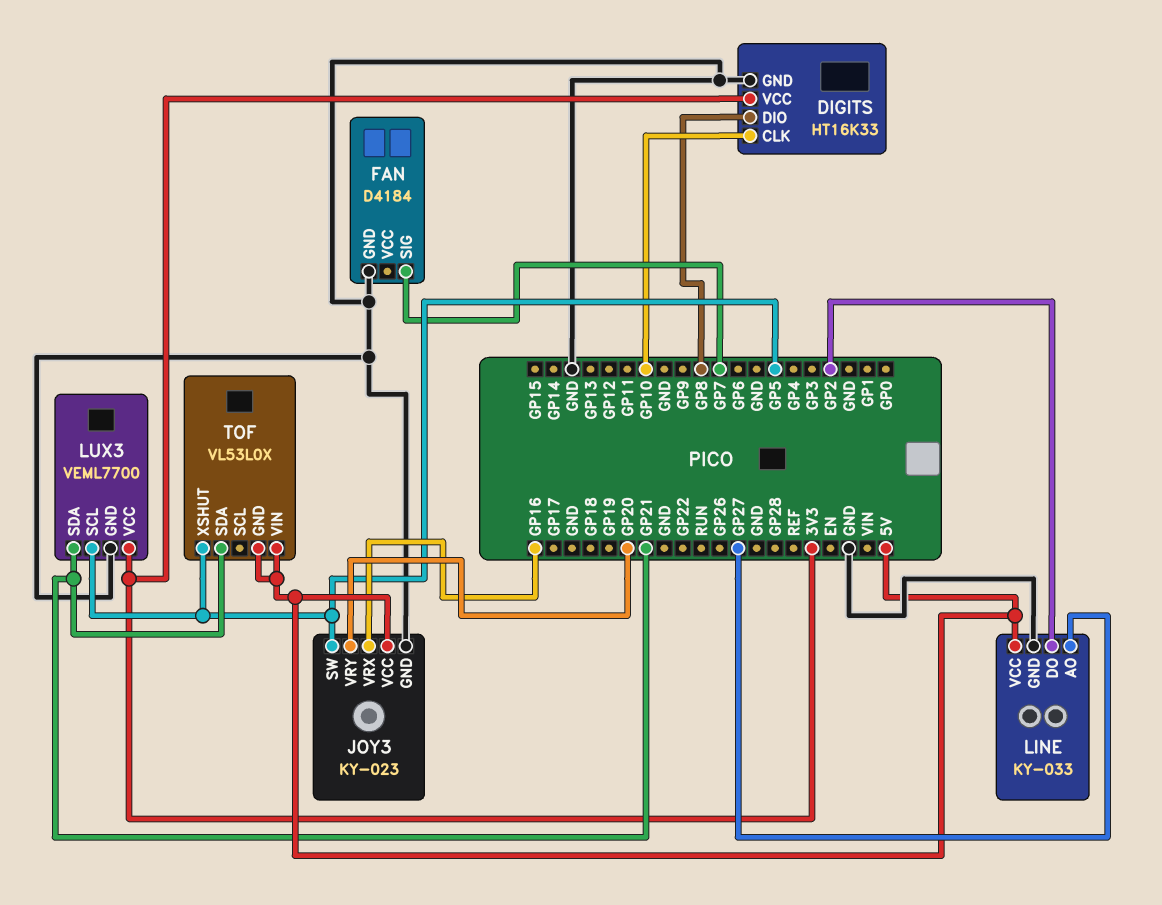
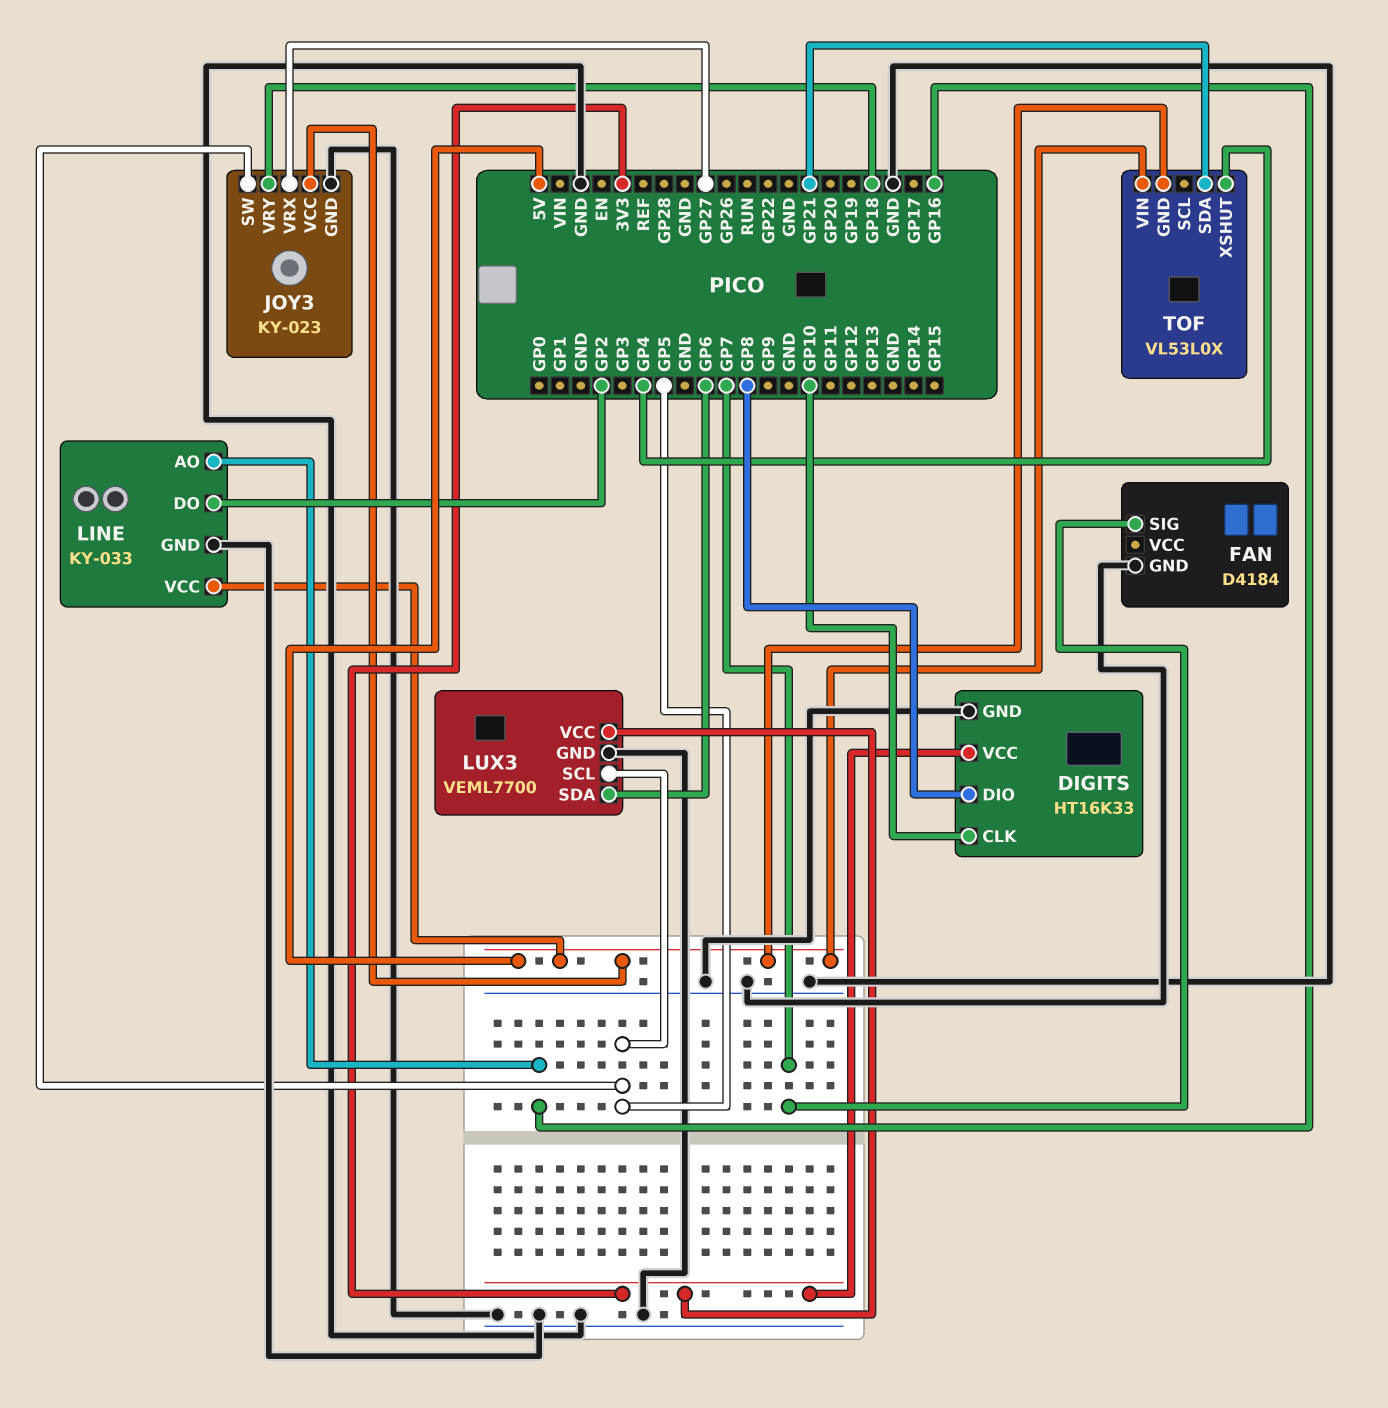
JOY3 pin VRX: GP16 -> GP27
JOY3 pin VRY: GP20 -> GP18
LINE pin AO: GP27 -> GP16
LUX3 pin SDA: GP21 -> GP6
TOF pin XSHUT: GP5 -> GP4

